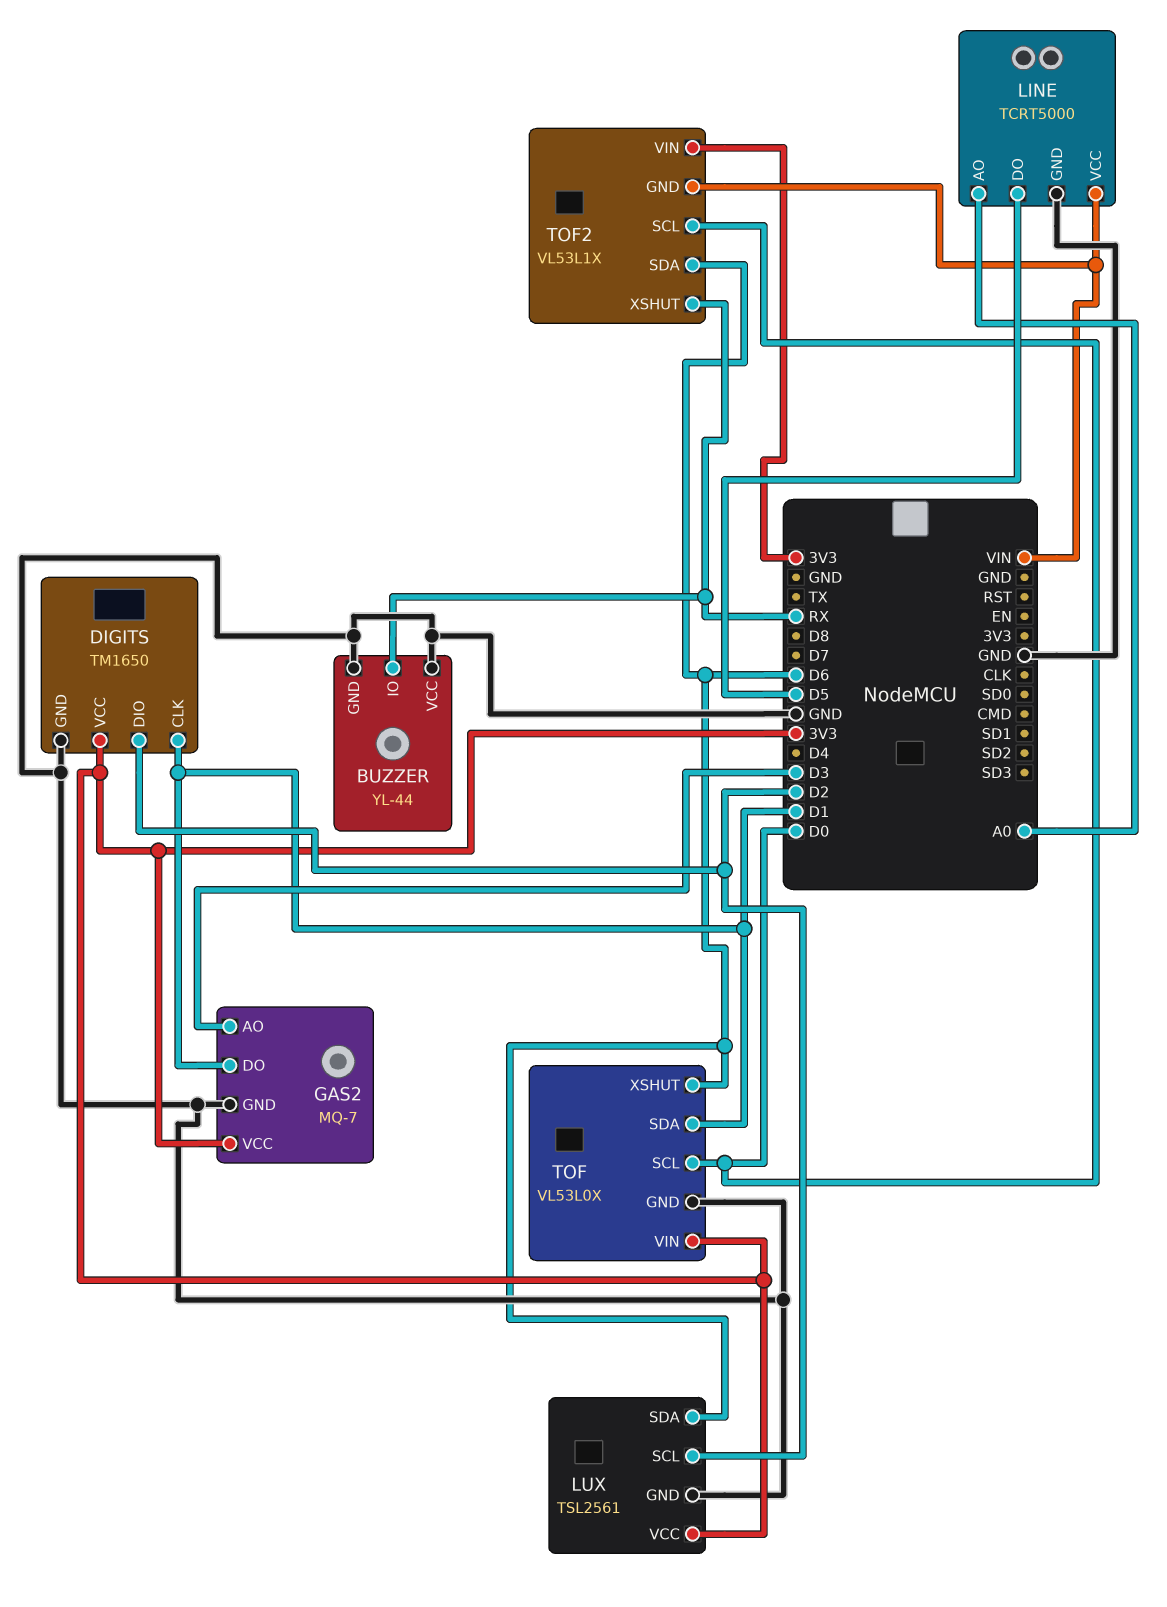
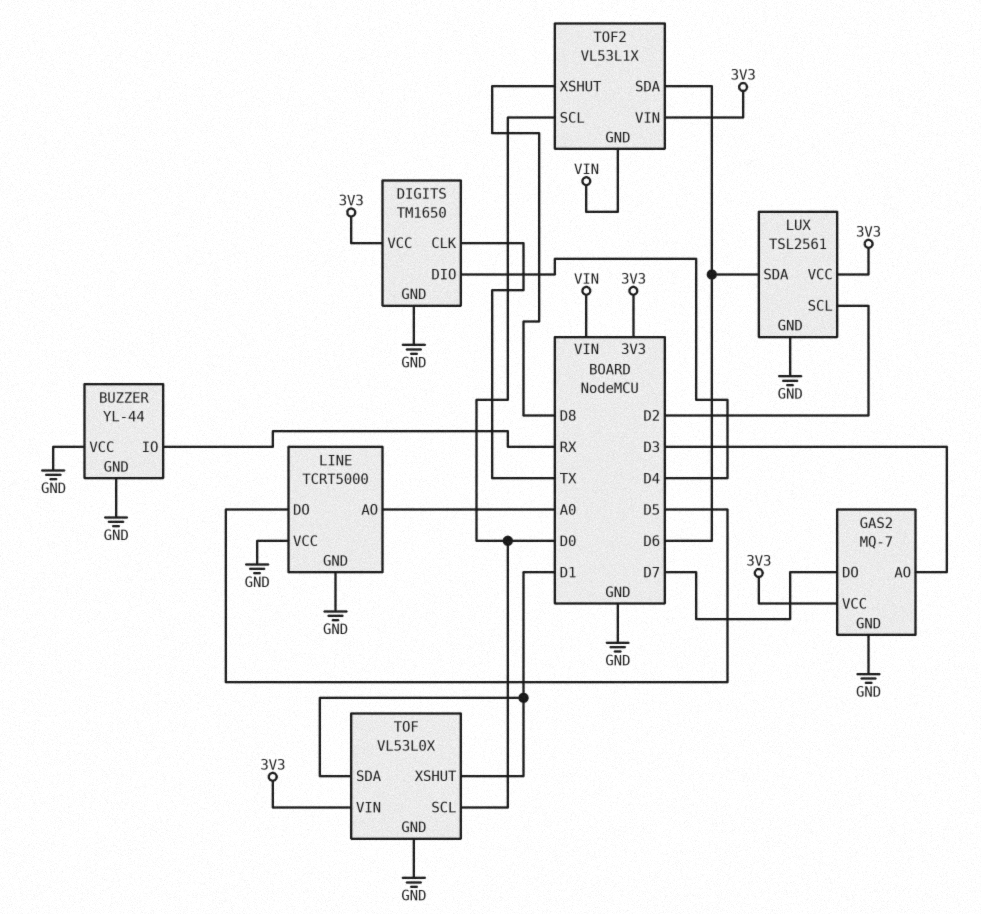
DIGITS pin CLK: D1 -> TX
DIGITS pin DIO: D2 -> D4
GAS2 pin DO: D1 -> D7
LINE pin VCC: VIN -> GND
TOF pin XSHUT: D6 -> D1
TOF2 pin XSHUT: RX -> D8

